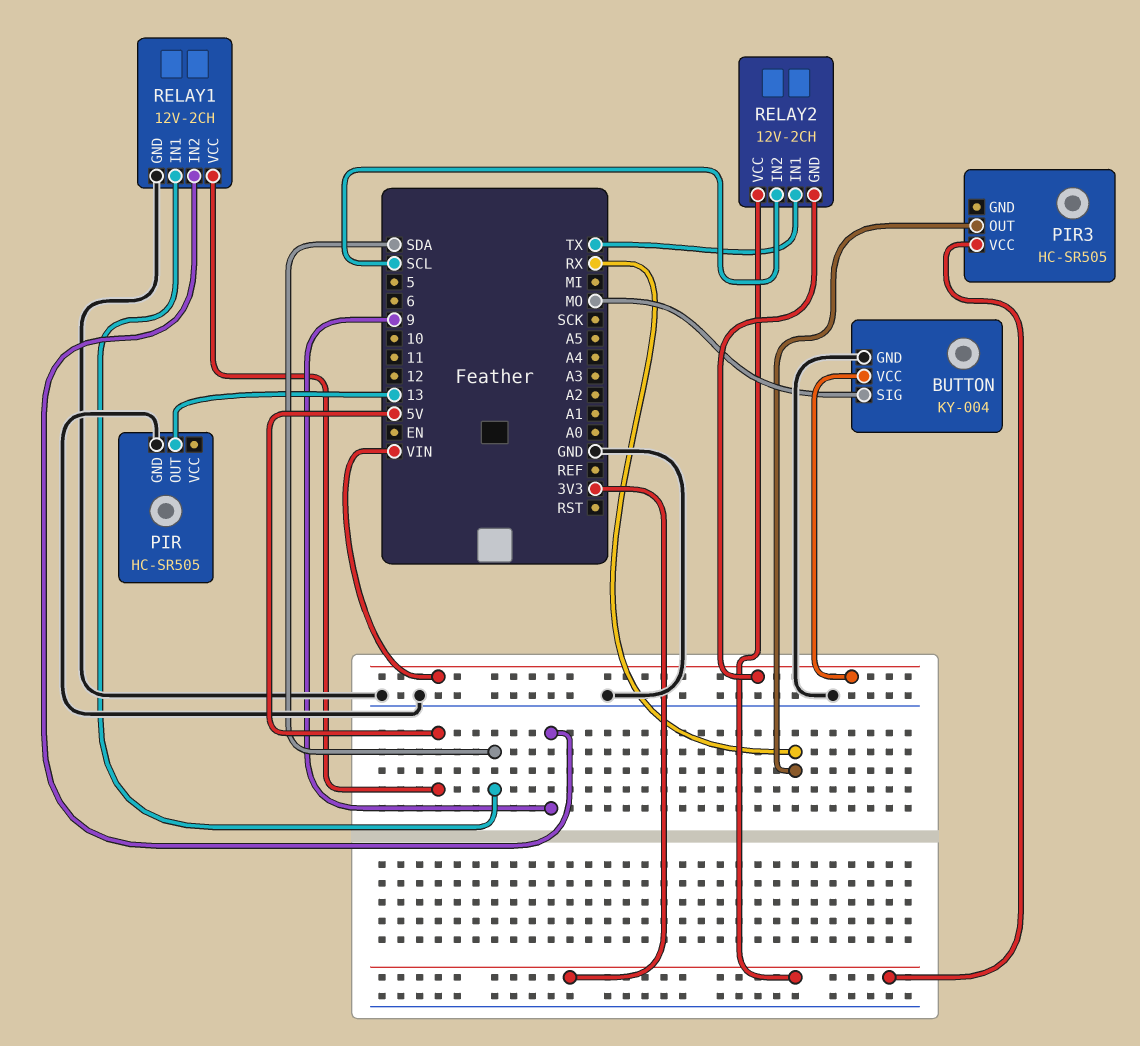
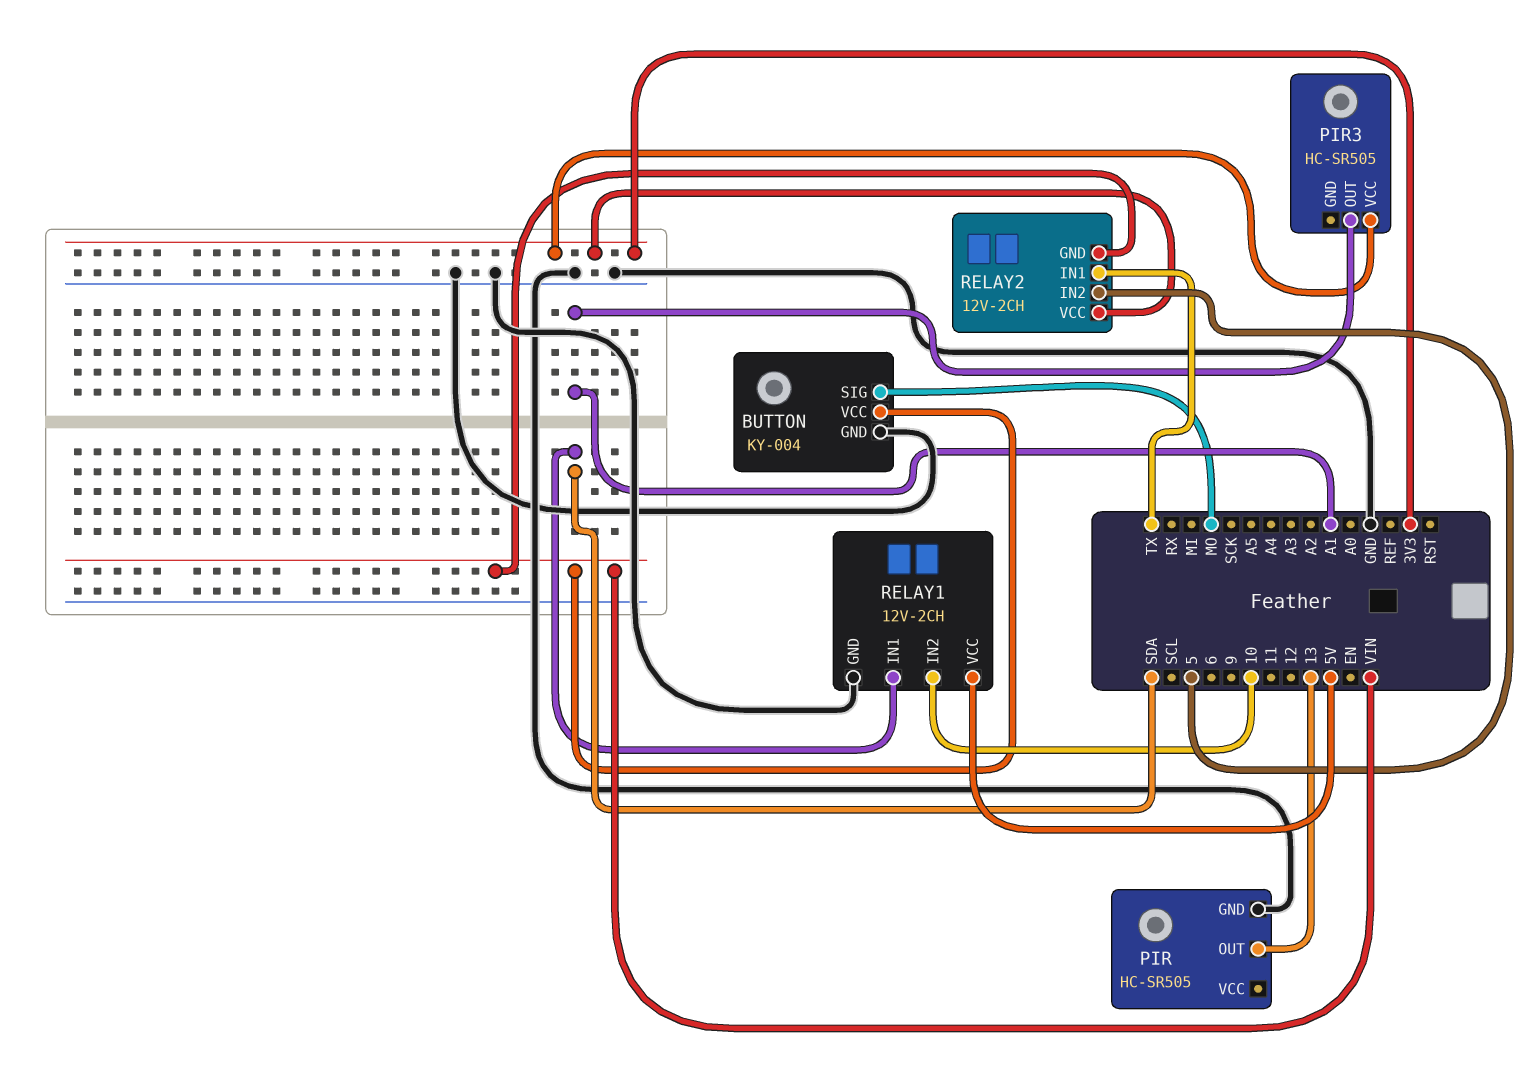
PIR3 pin OUT: RX -> A1
RELAY1 pin IN2: 9 -> 10
RELAY2 pin IN2: SCL -> 5

